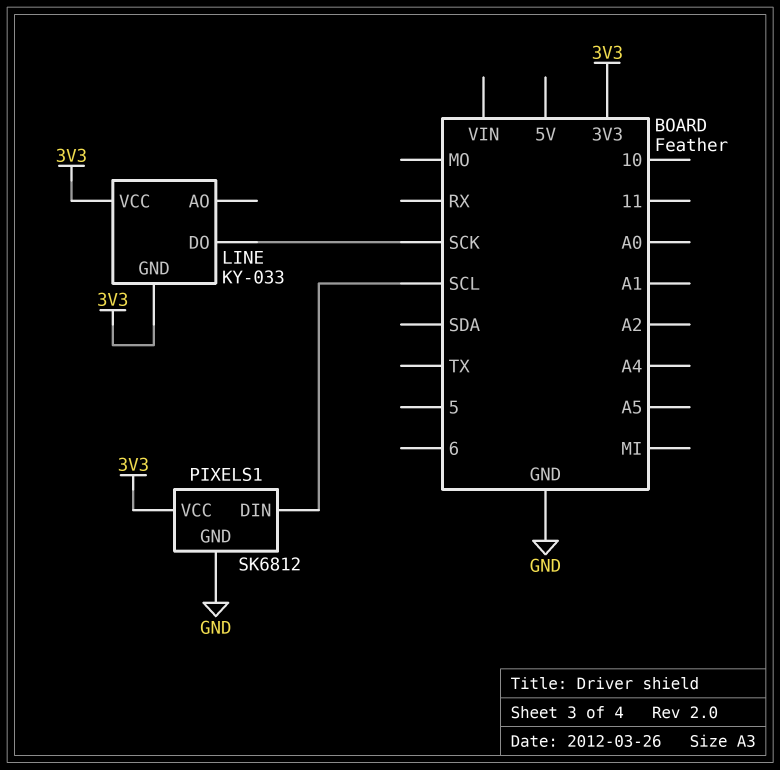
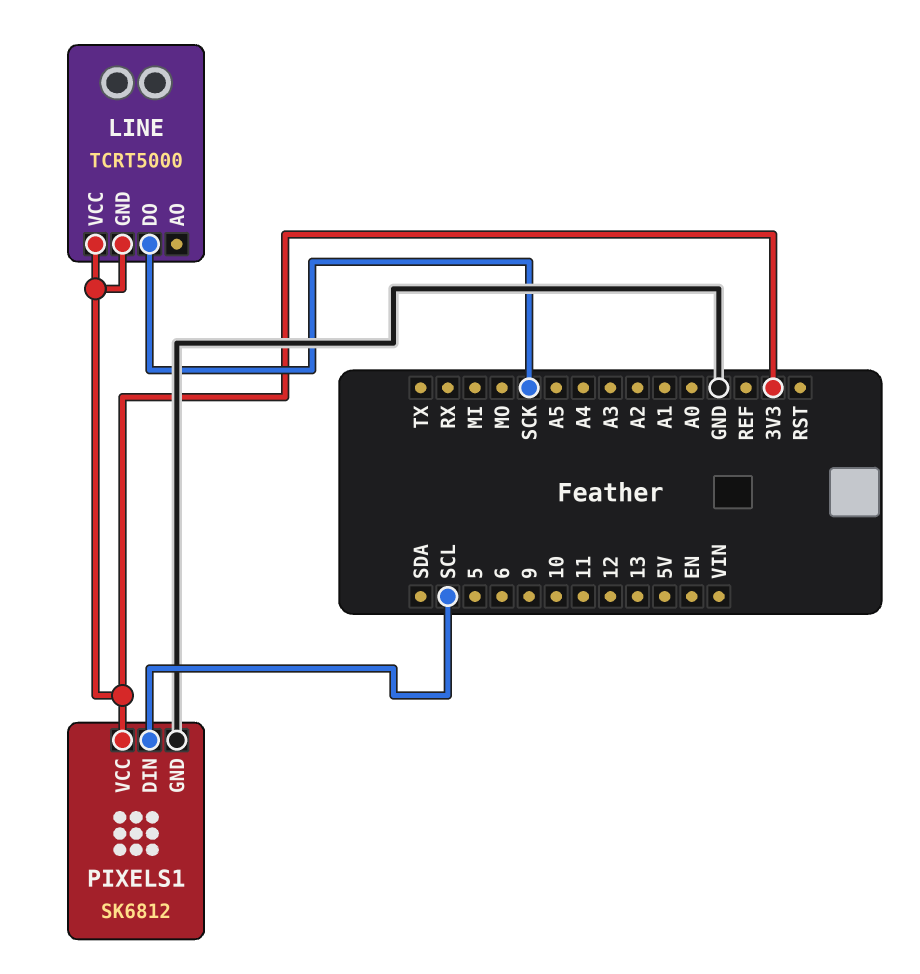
LINE: KY-033 -> TCRT5000

